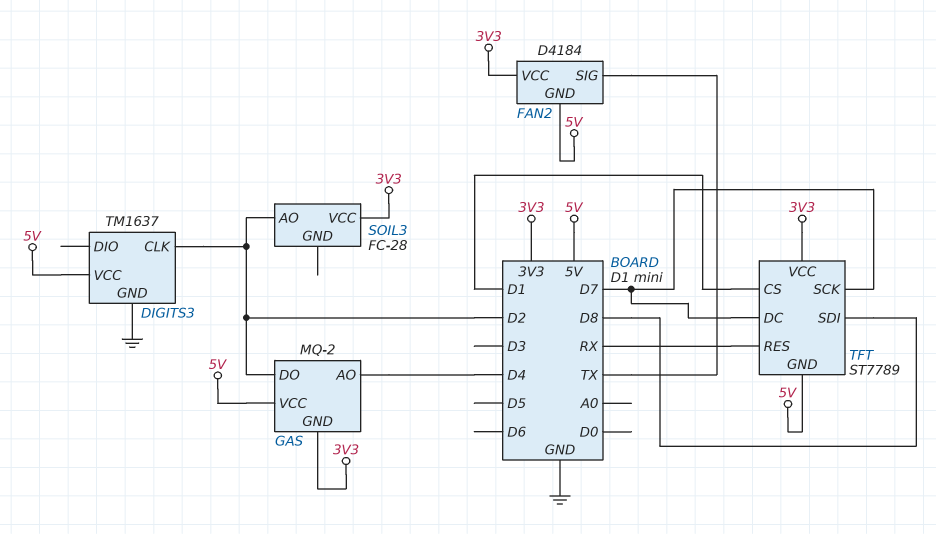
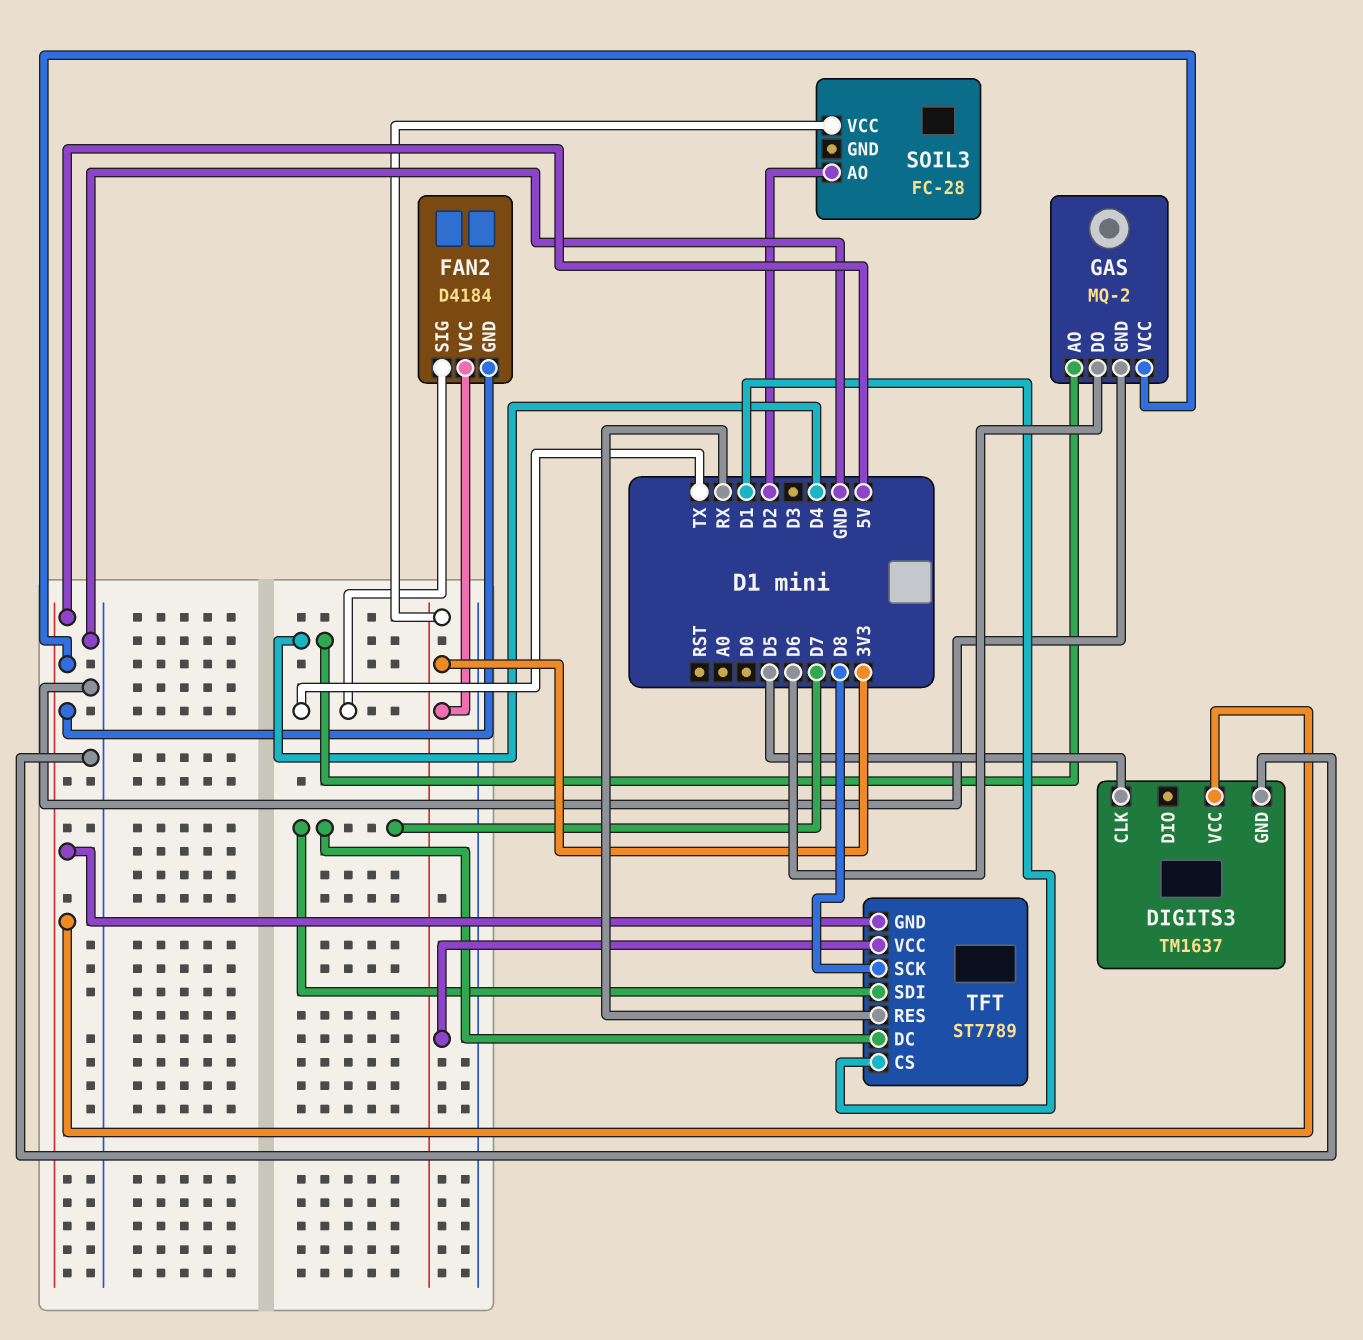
DIGITS3 pin CLK: D2 -> D5
GAS pin DO: D2 -> D6
GAS pin GND: 3V3 -> GND
TFT pin SCK: D7 -> D8
TFT pin SDI: D8 -> D7

